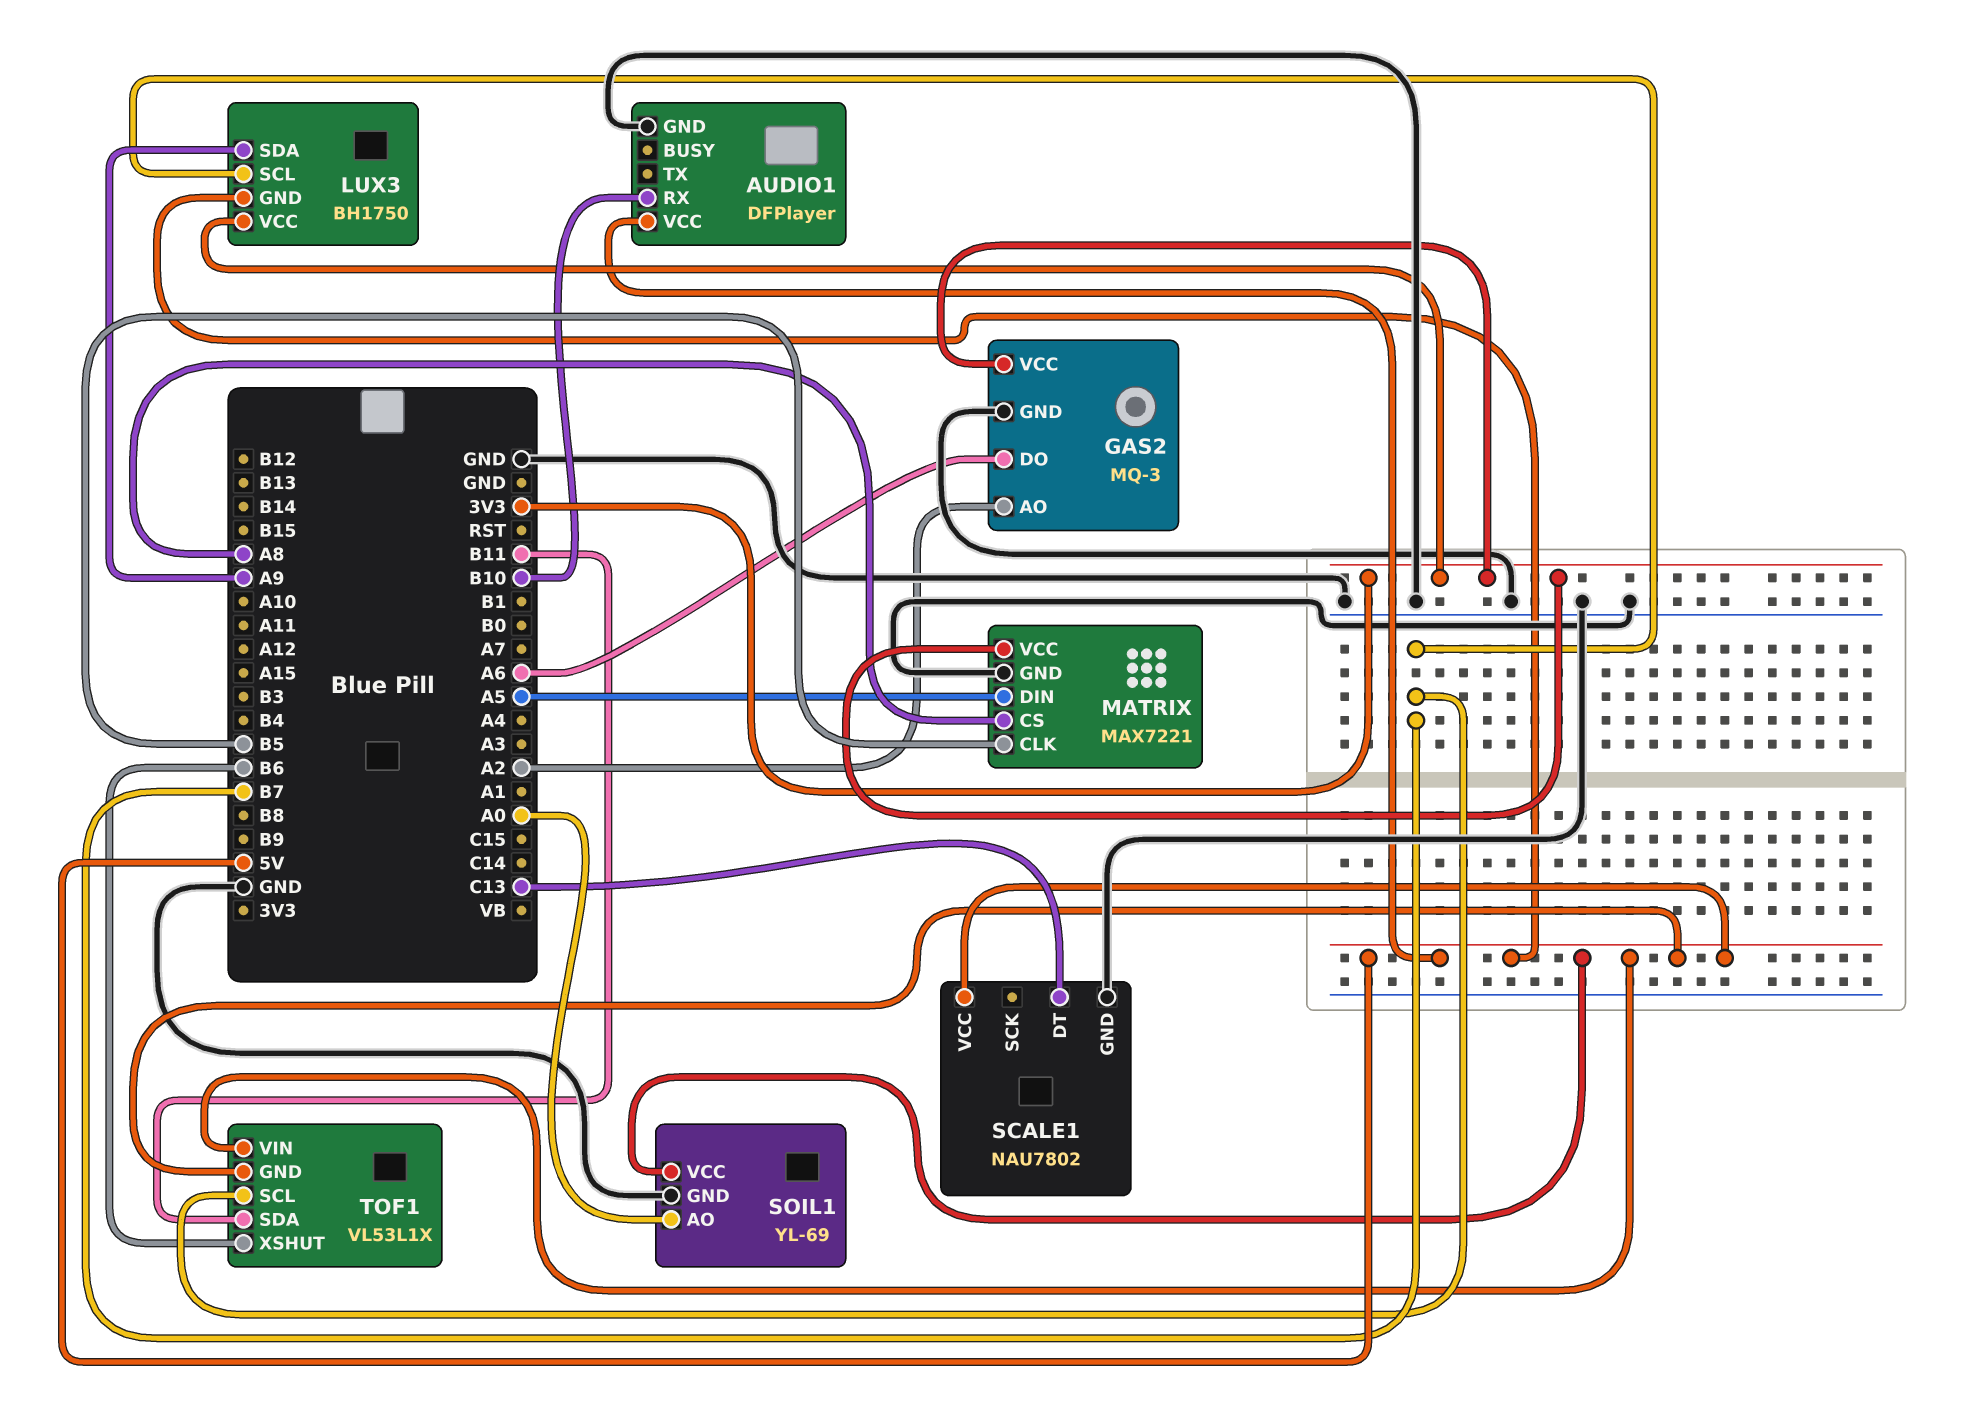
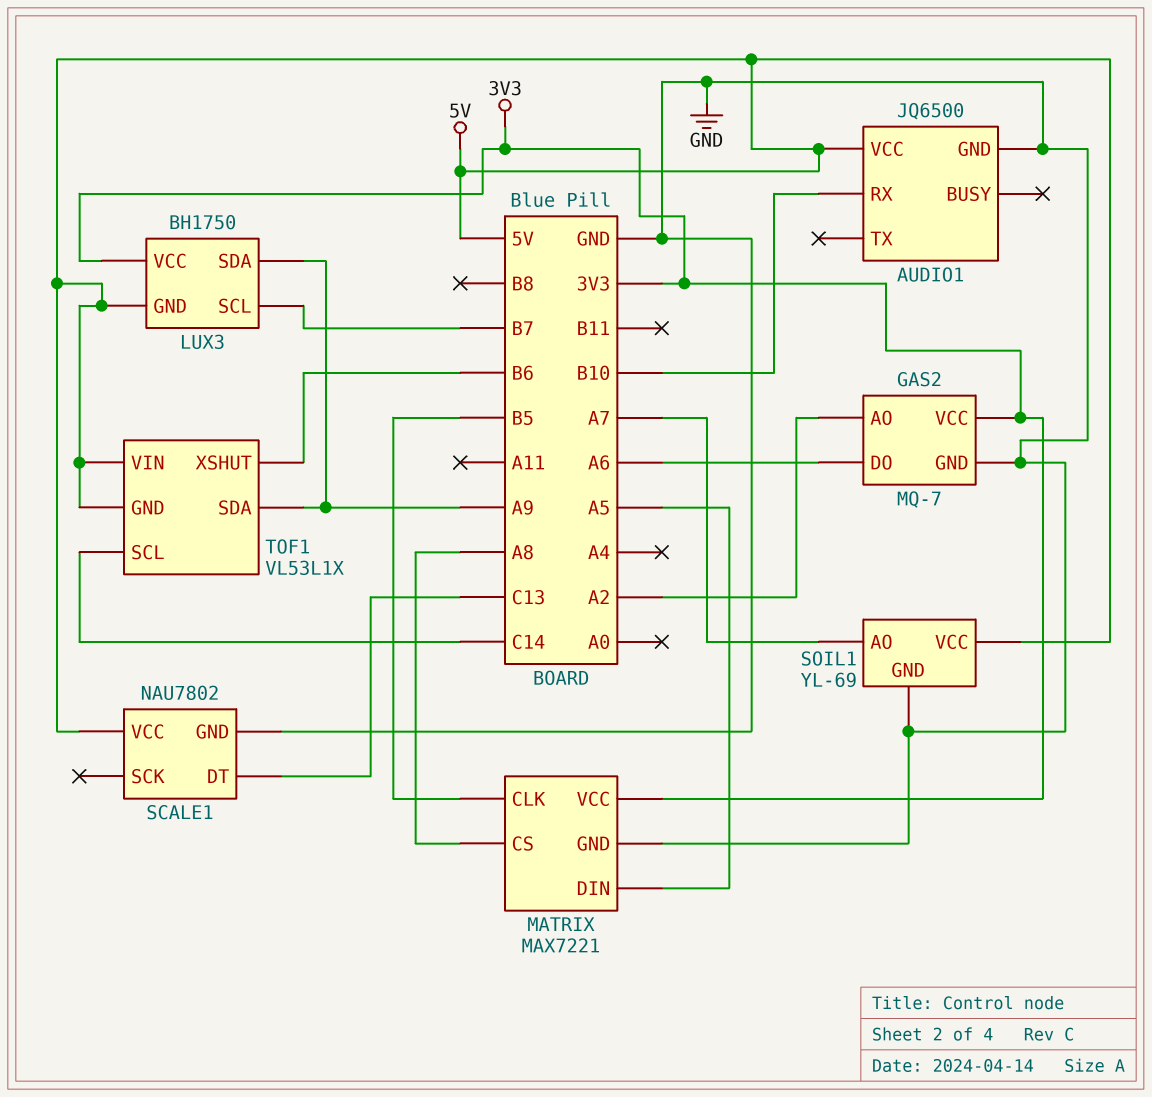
AUDIO1: DFPlayer -> JQ6500
GAS2: MQ-3 -> MQ-7
SOIL1 pin AO: A0 -> A7
TOF1 pin SCL: B7 -> C14
TOF1 pin SDA: B11 -> A9

